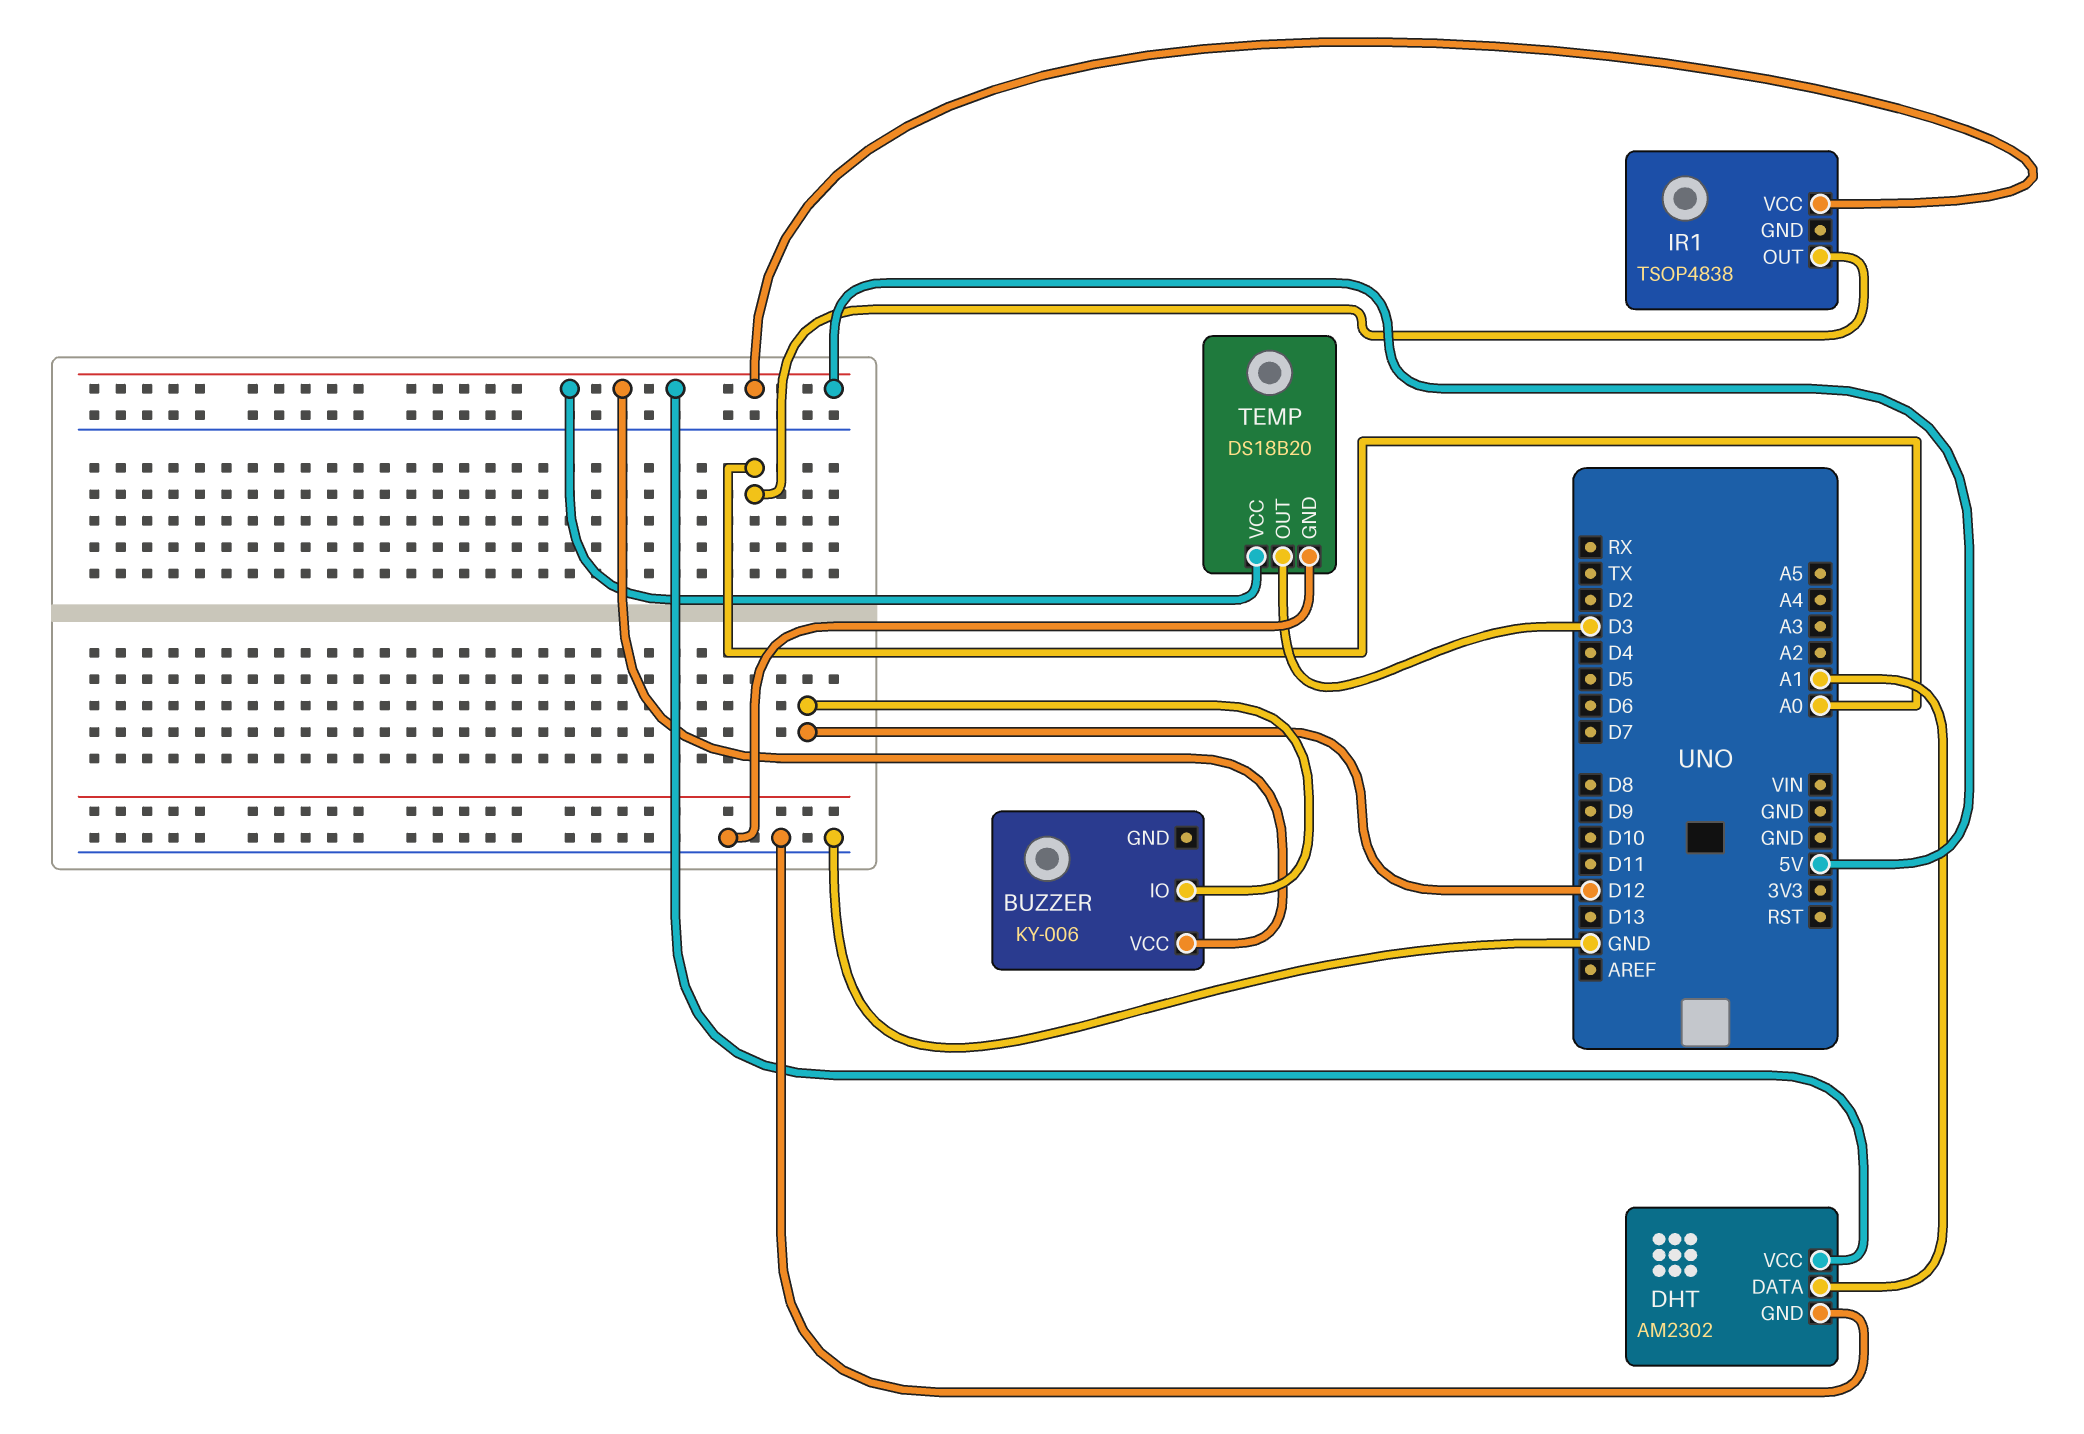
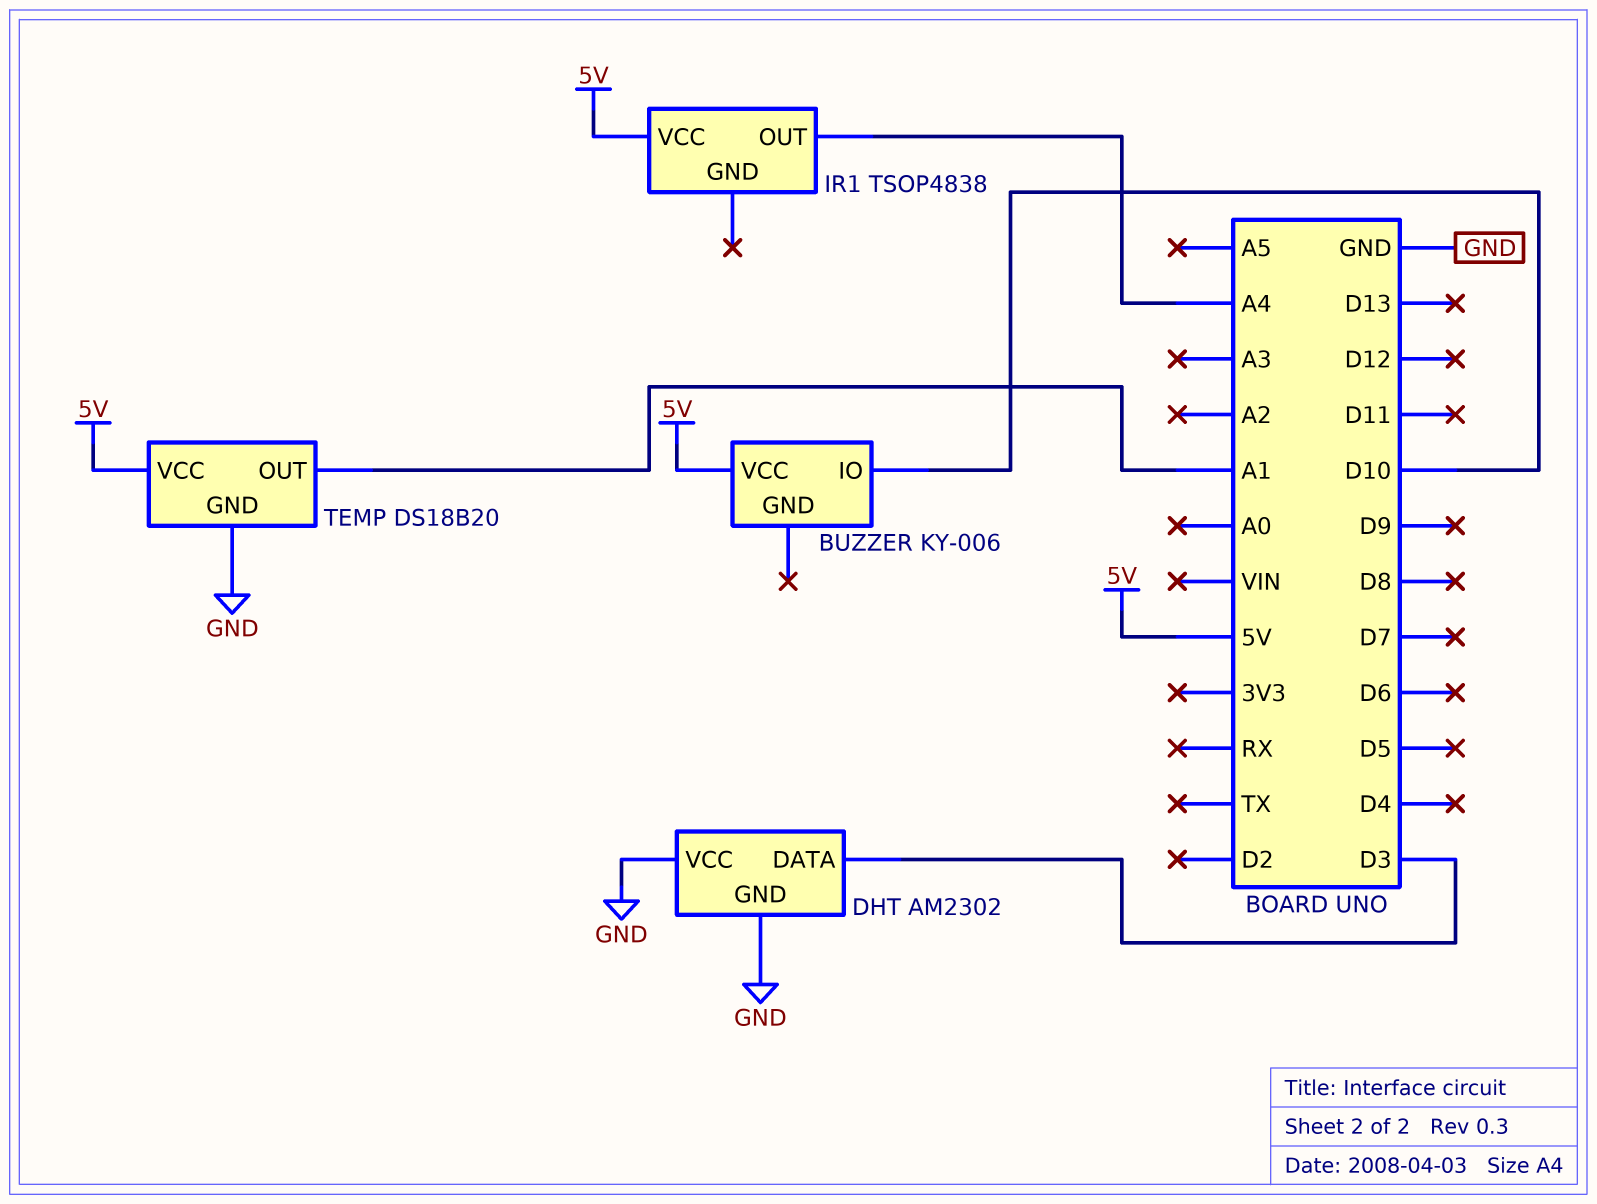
BUZZER pin IO: D12 -> D10
DHT pin DATA: A1 -> D3
DHT pin VCC: 5V -> GND
IR1 pin OUT: A0 -> A4
TEMP pin OUT: D3 -> A1

